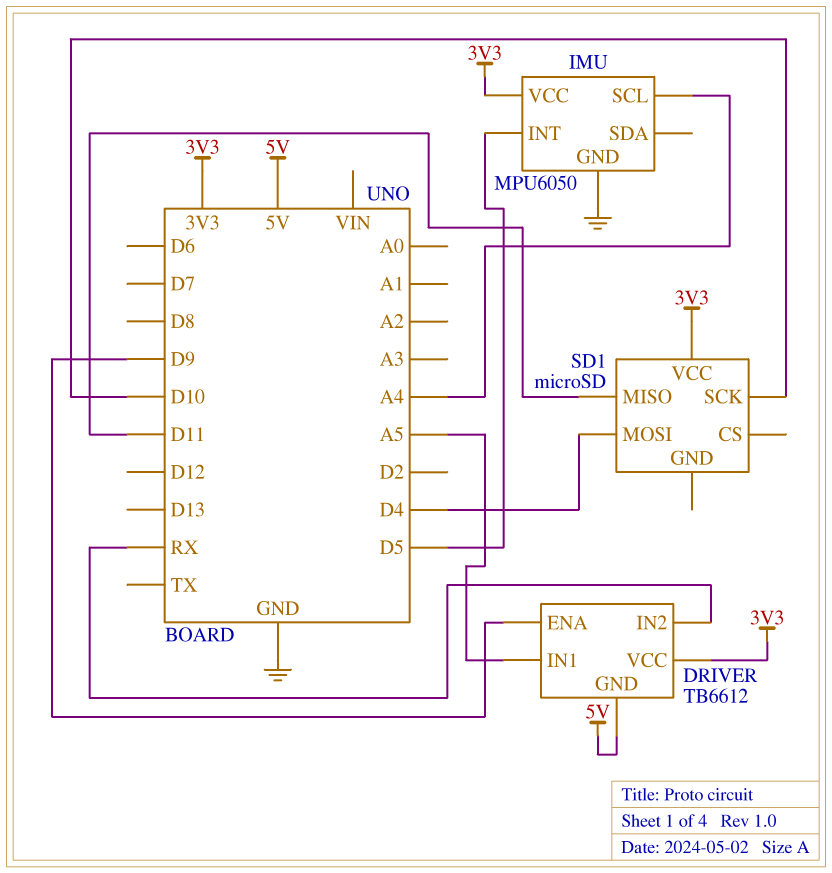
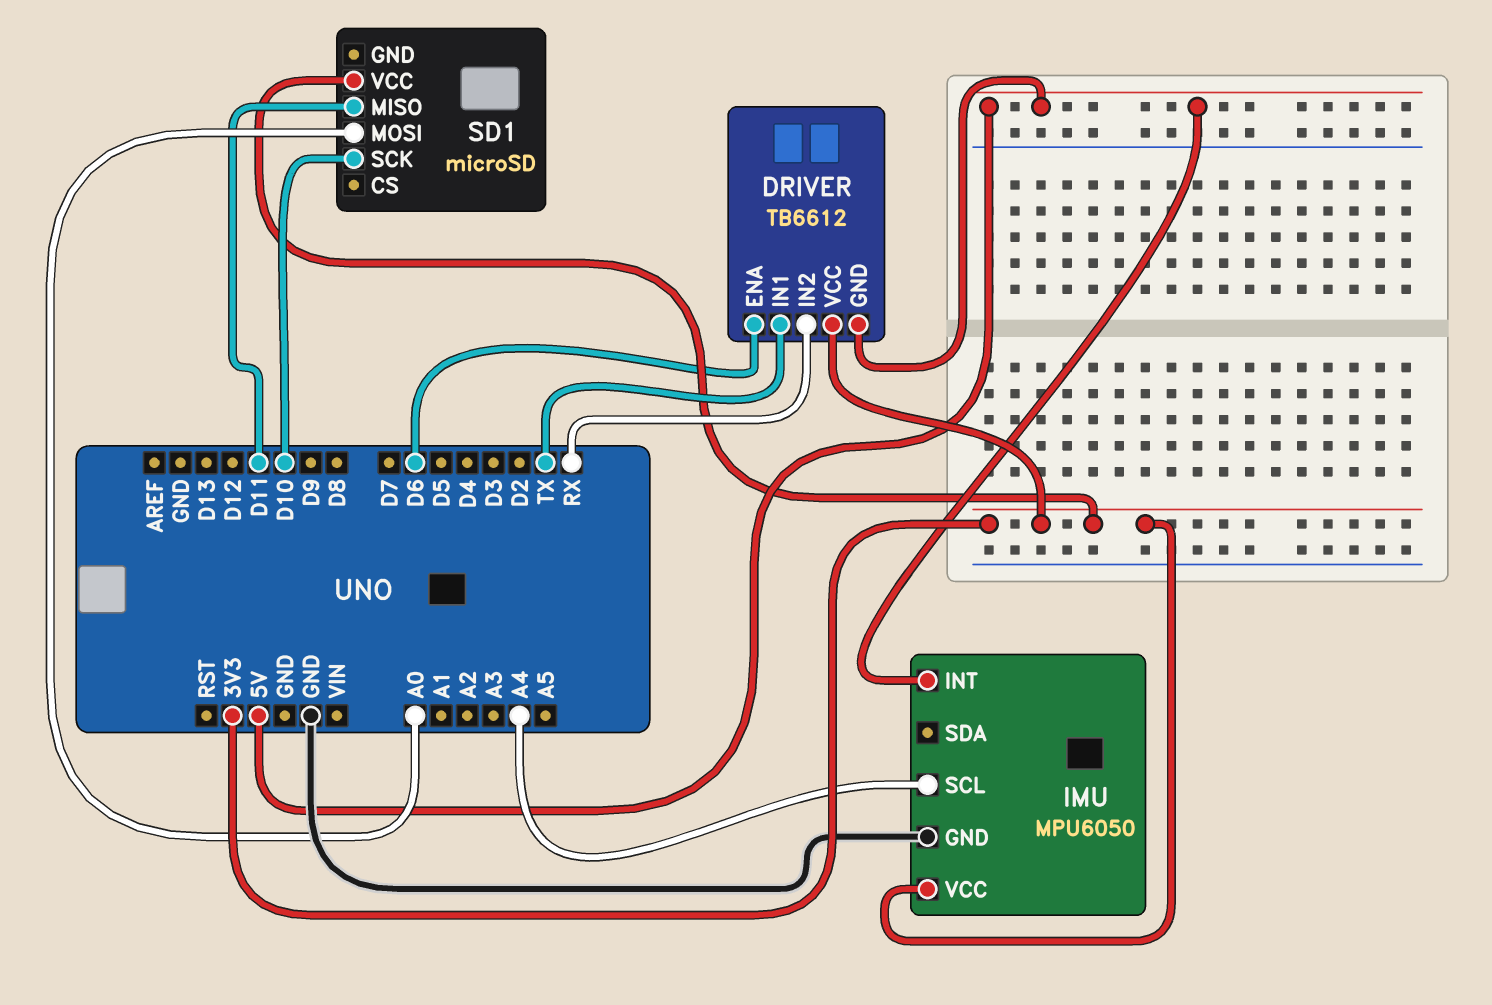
DRIVER pin ENA: D9 -> D6
DRIVER pin IN1: A5 -> TX
IMU pin INT: D5 -> 5V
SD1 pin MOSI: D4 -> A0

